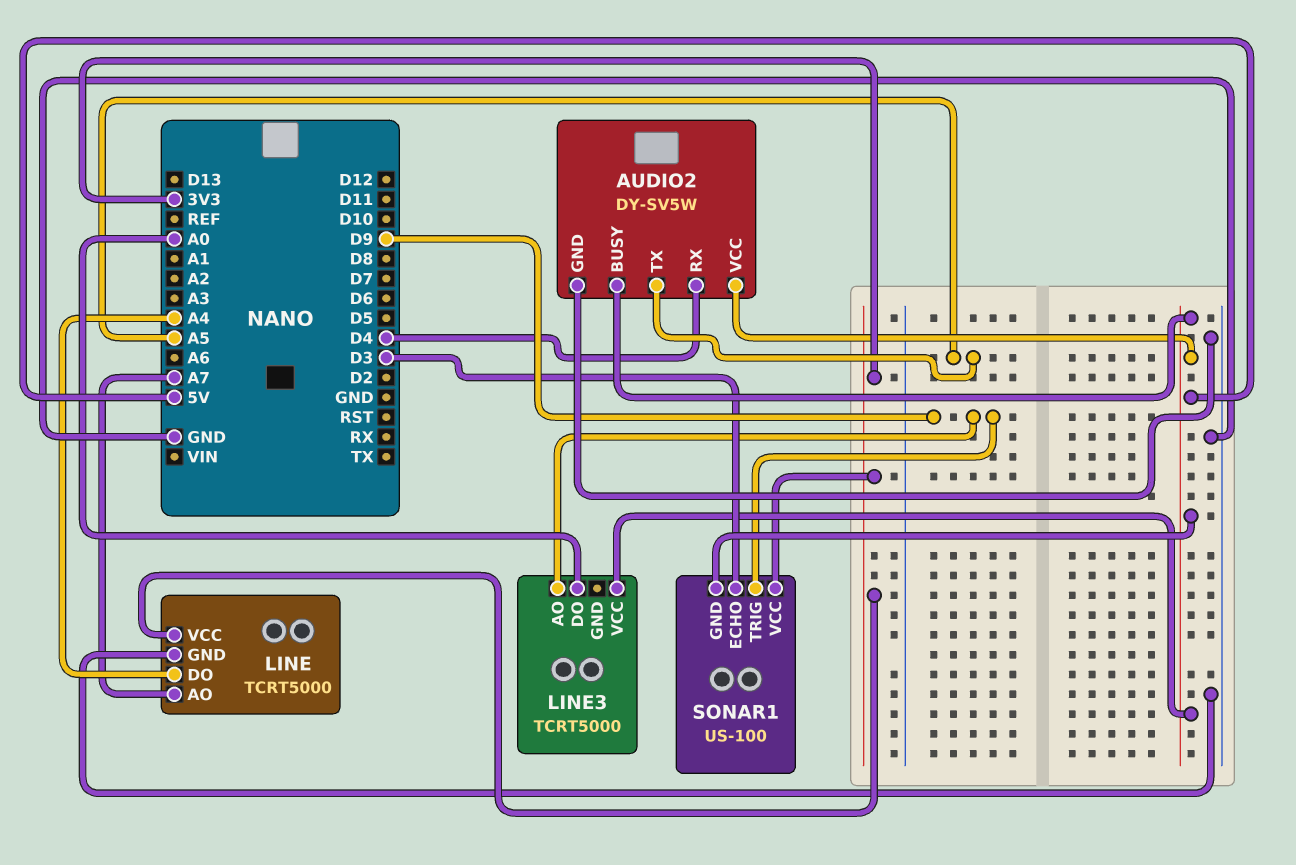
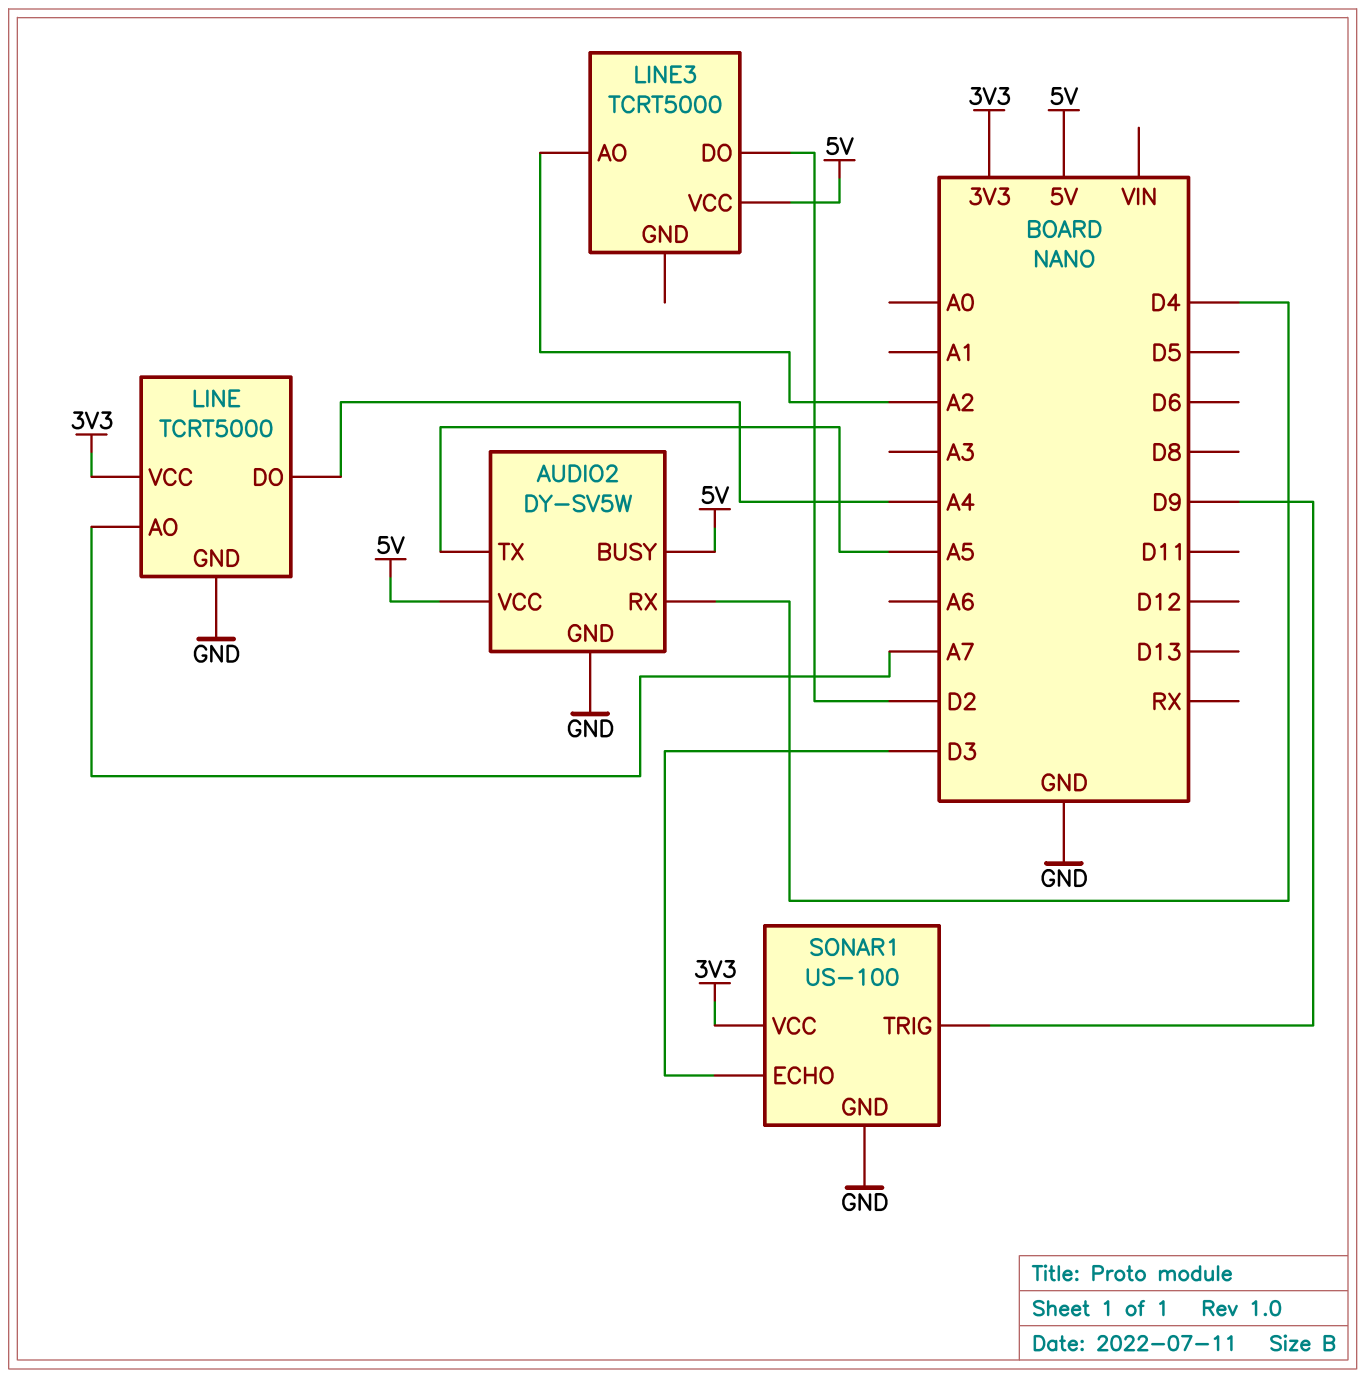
LINE3 pin AO: D9 -> A2
LINE3 pin DO: A0 -> D2
SONAR1 pin GND: 5V -> GND

